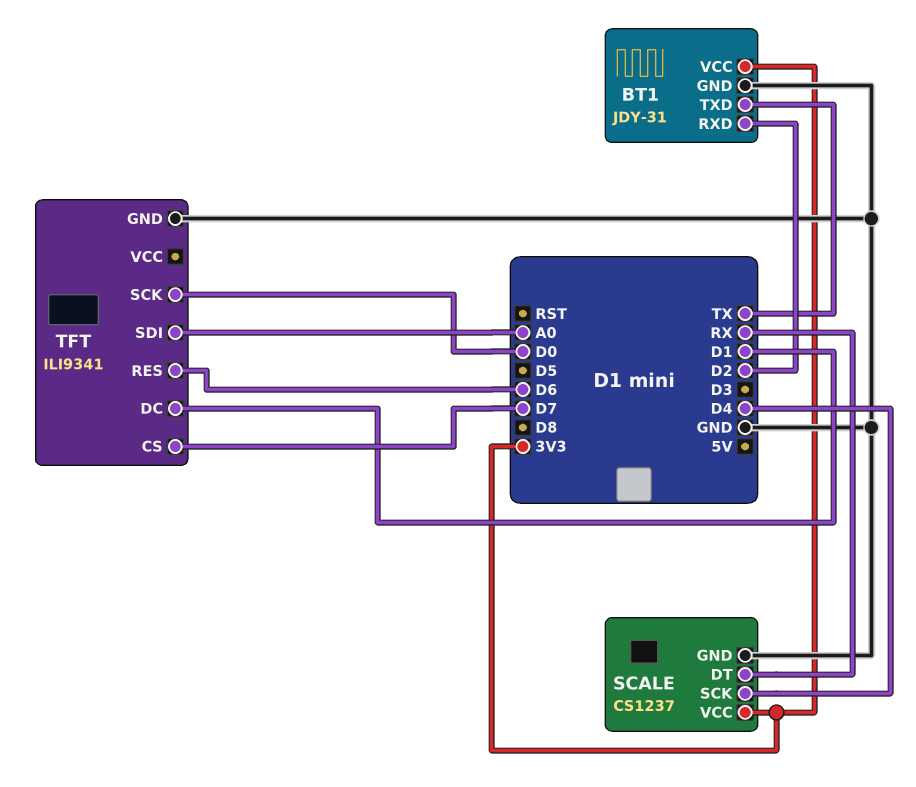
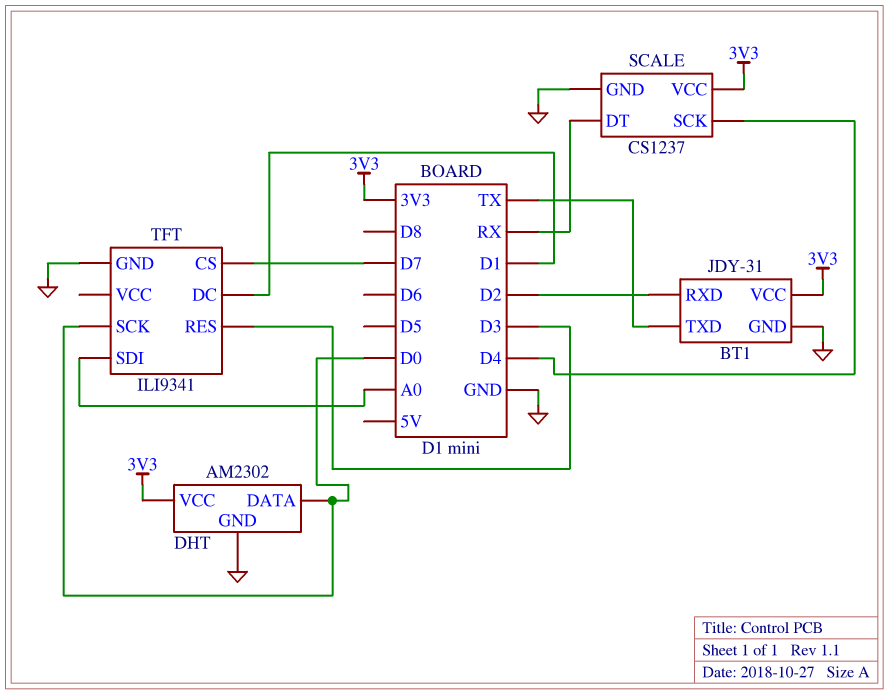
DHT: none -> AM2302
DHT pin DATA: none -> D0
DHT pin GND: none -> GND
DHT pin VCC: none -> 3V3
TFT pin RES: D6 -> D3

